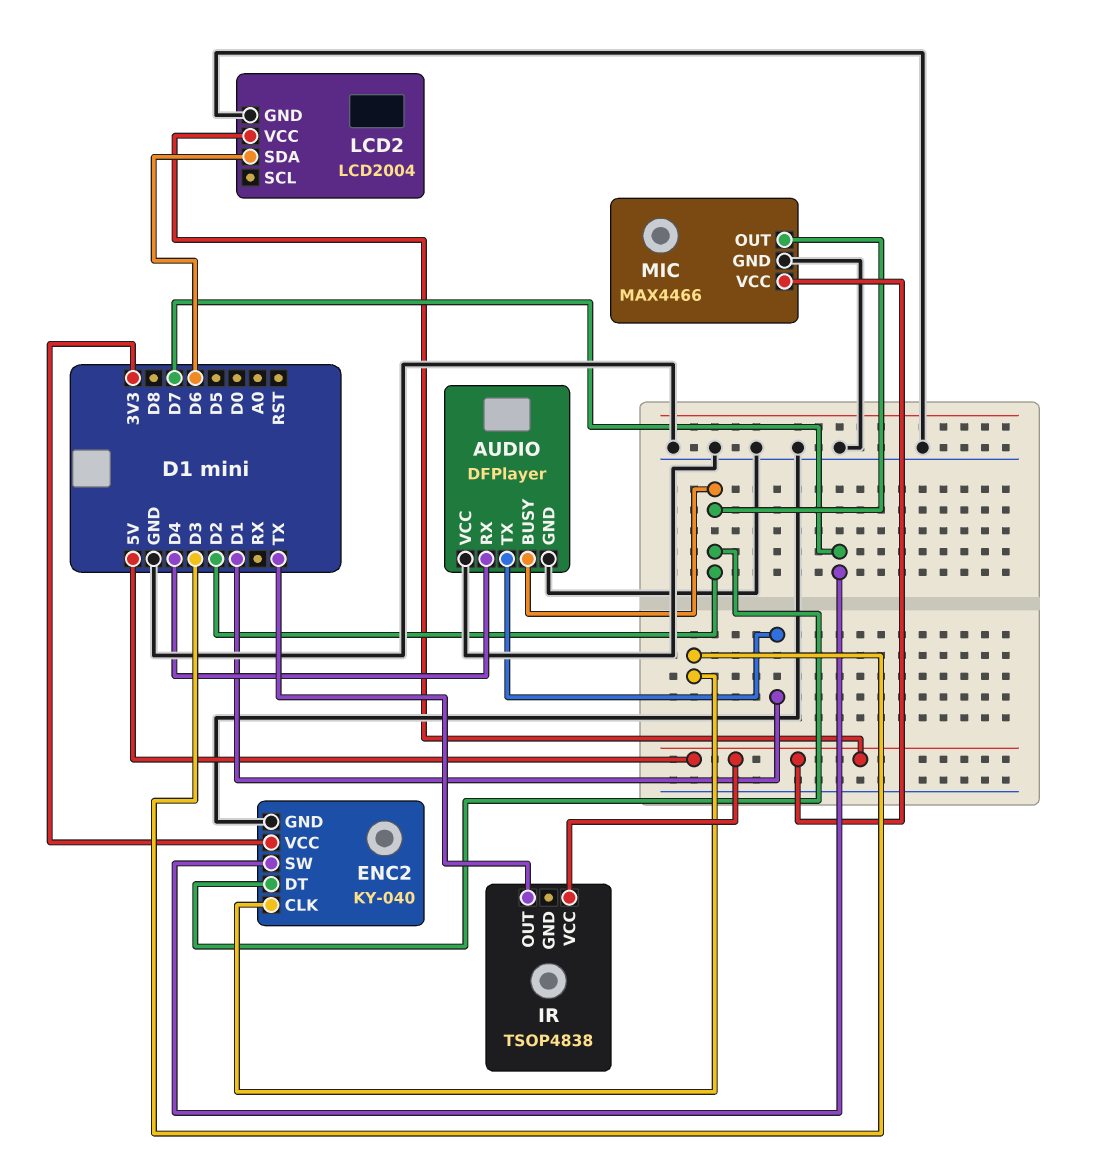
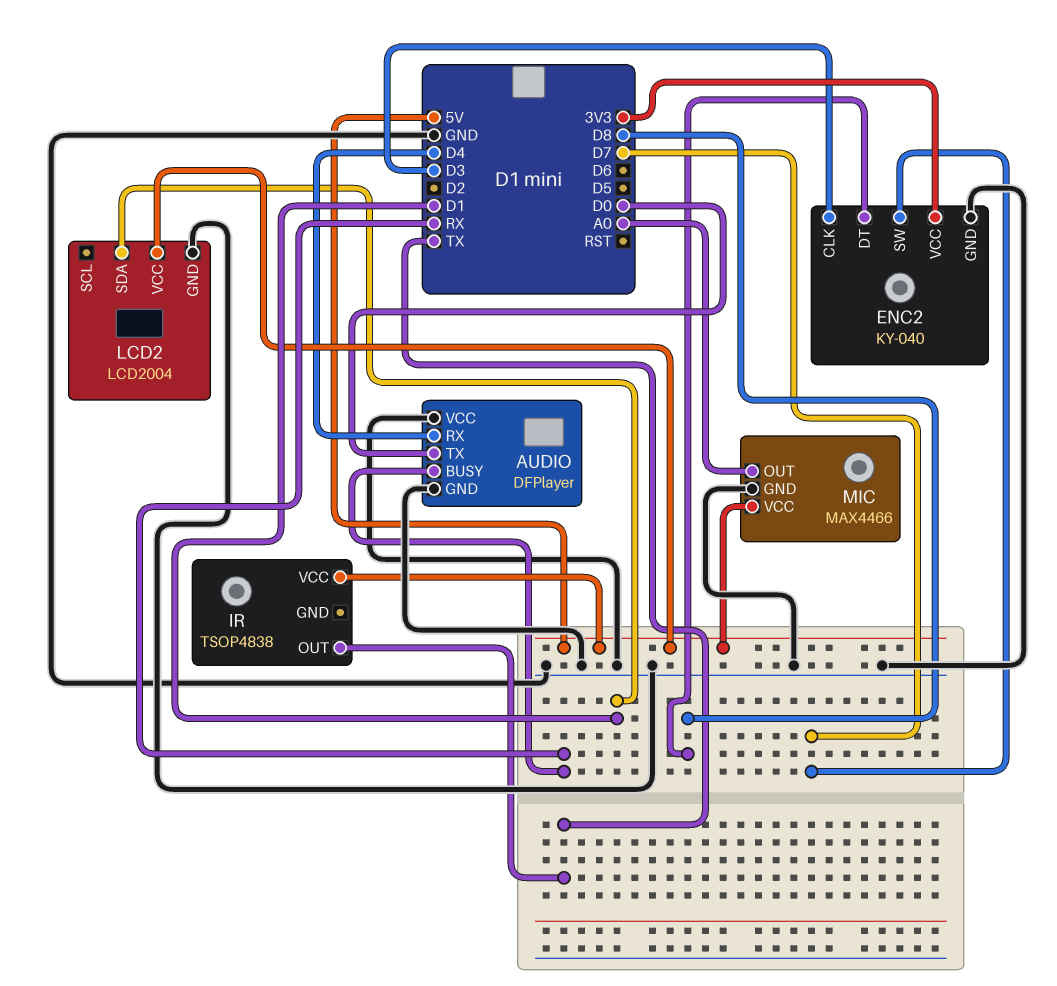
AUDIO pin BUSY: D2 -> RX
AUDIO pin TX: D1 -> D0
ENC2 pin DT: D2 -> D8
LCD2 pin SDA: D6 -> D1
MIC pin OUT: D2 -> A0

